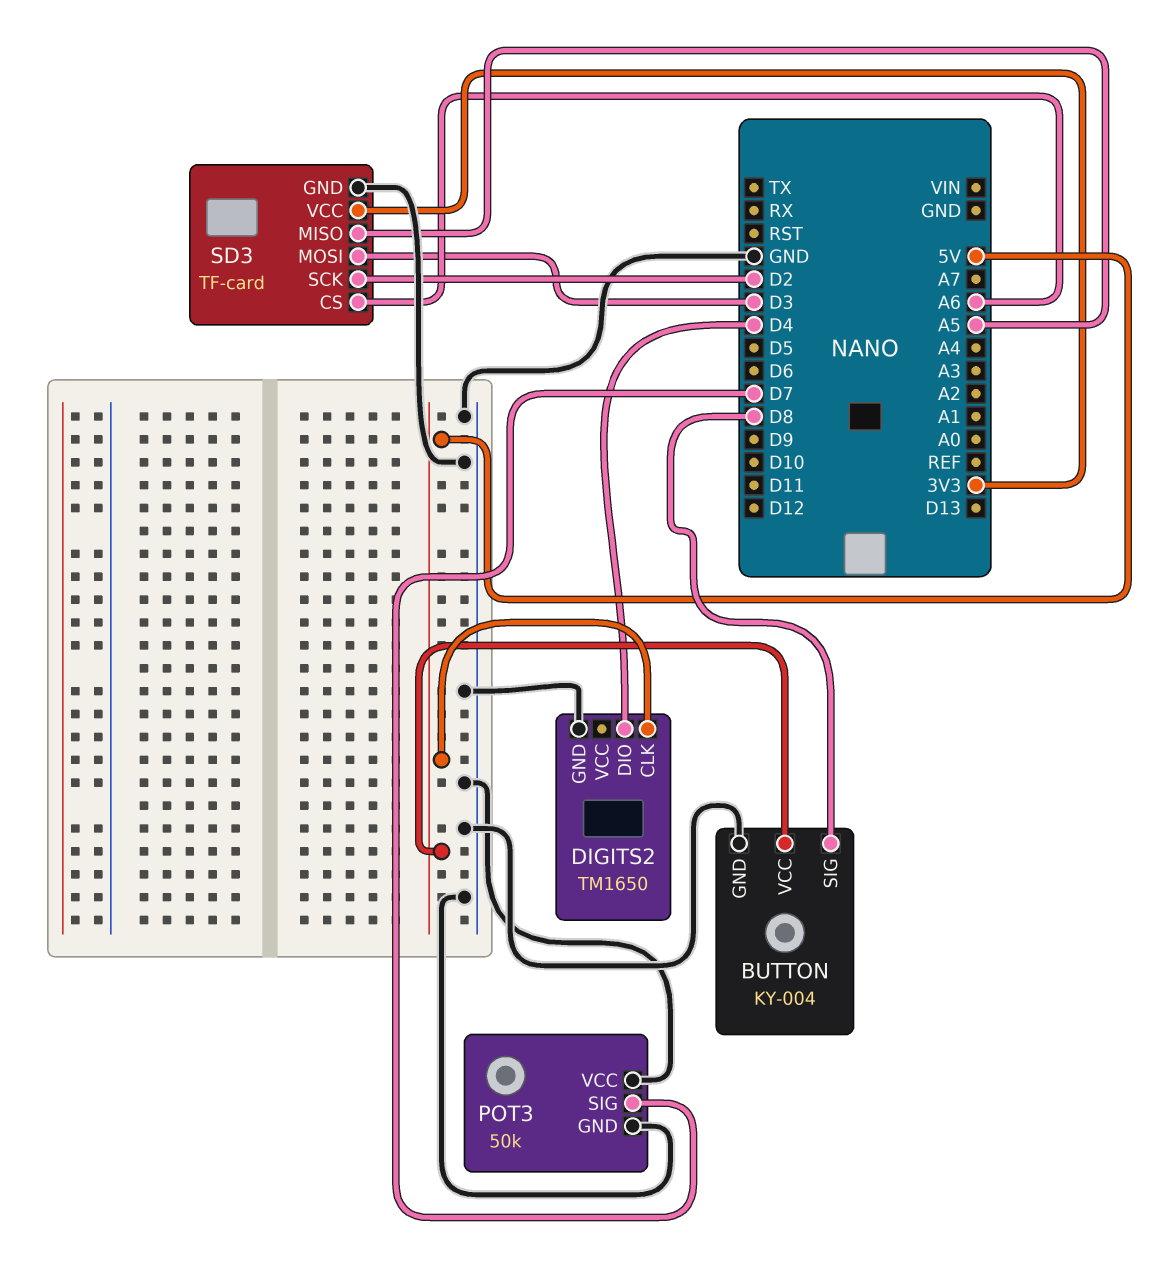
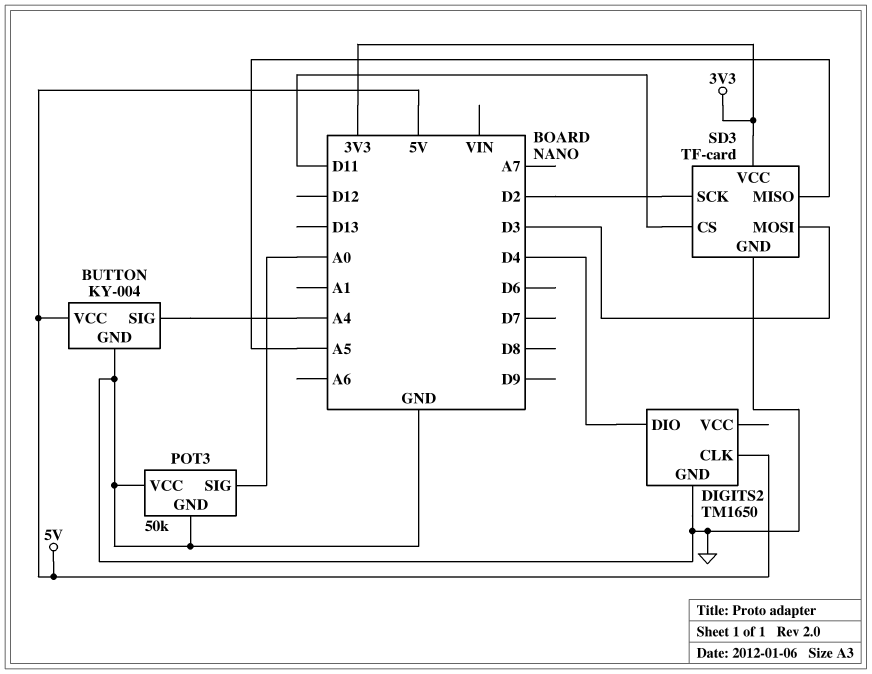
BUTTON pin SIG: D8 -> A4
POT3 pin SIG: D7 -> A0
SD3 pin CS: A6 -> D11

